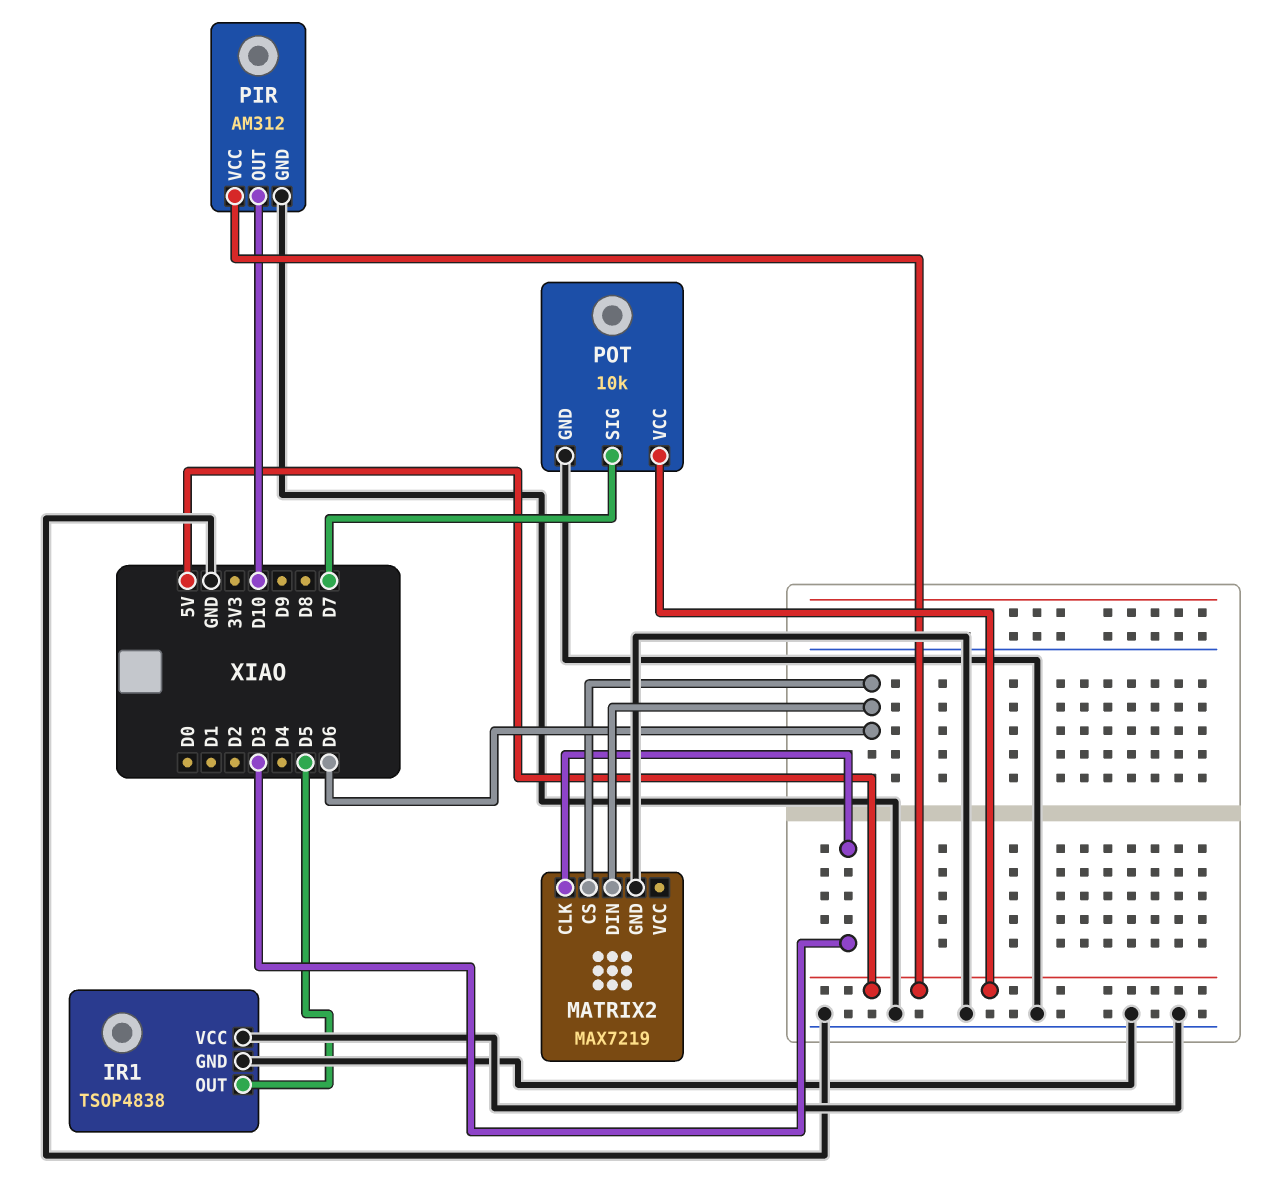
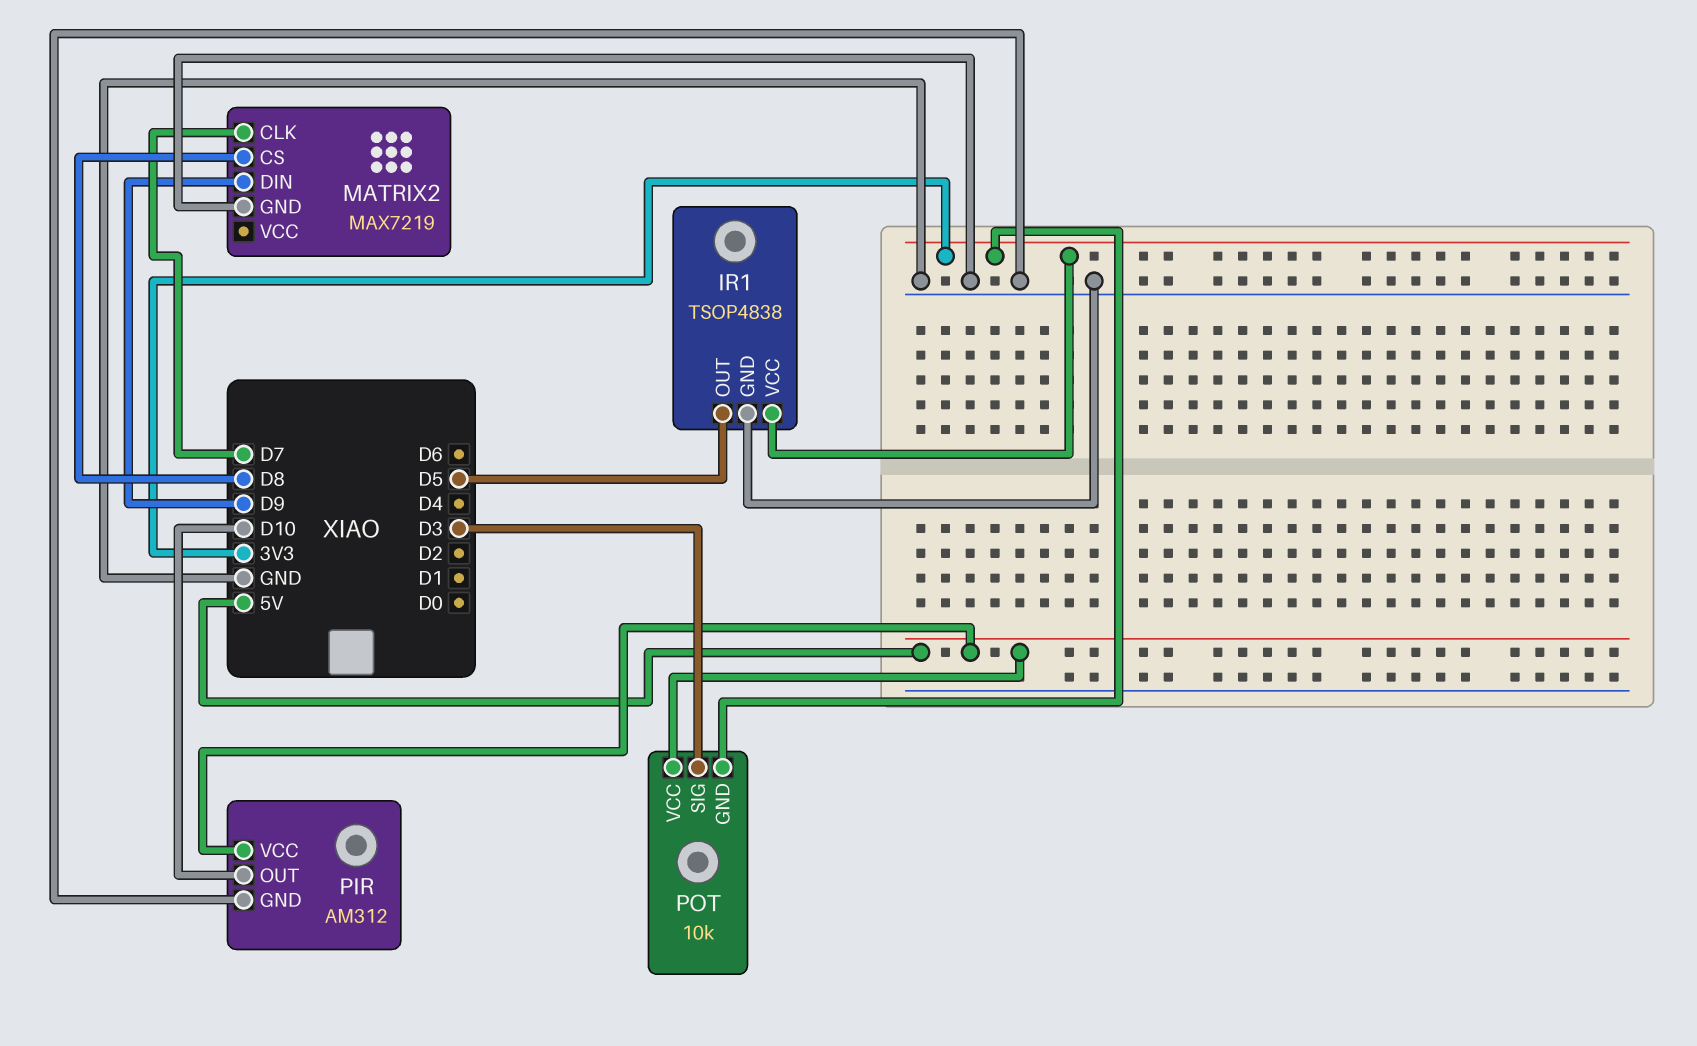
IR1 pin VCC: GND -> 3V3
MATRIX2 pin CLK: D3 -> D7
MATRIX2 pin CS: D6 -> D8
MATRIX2 pin DIN: D6 -> D9
POT pin GND: GND -> 3V3
POT pin SIG: D7 -> D3

